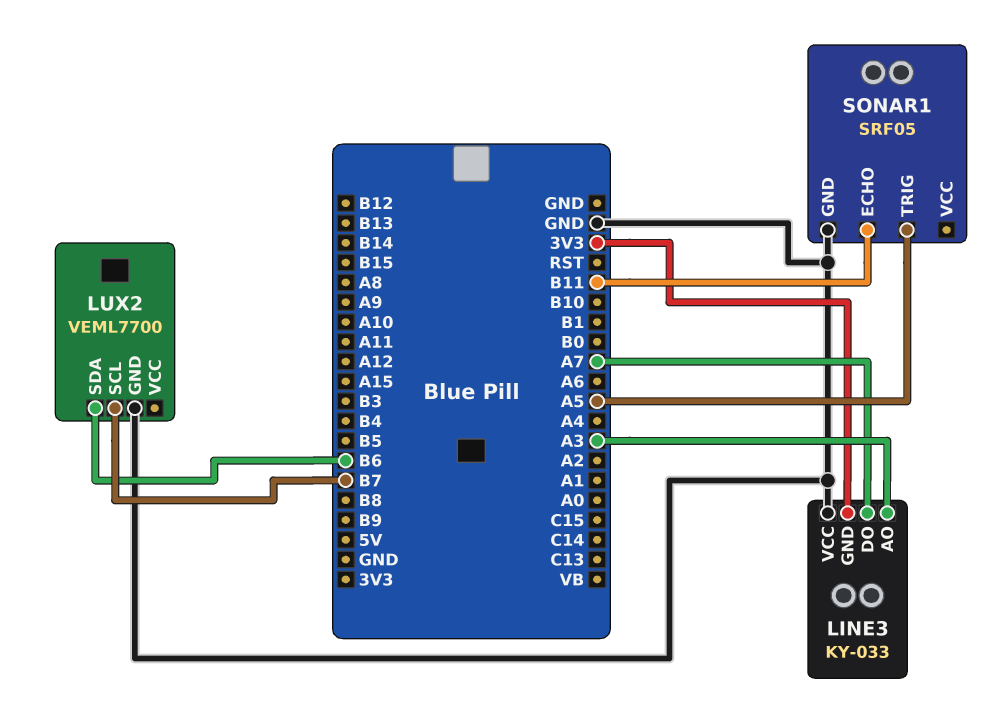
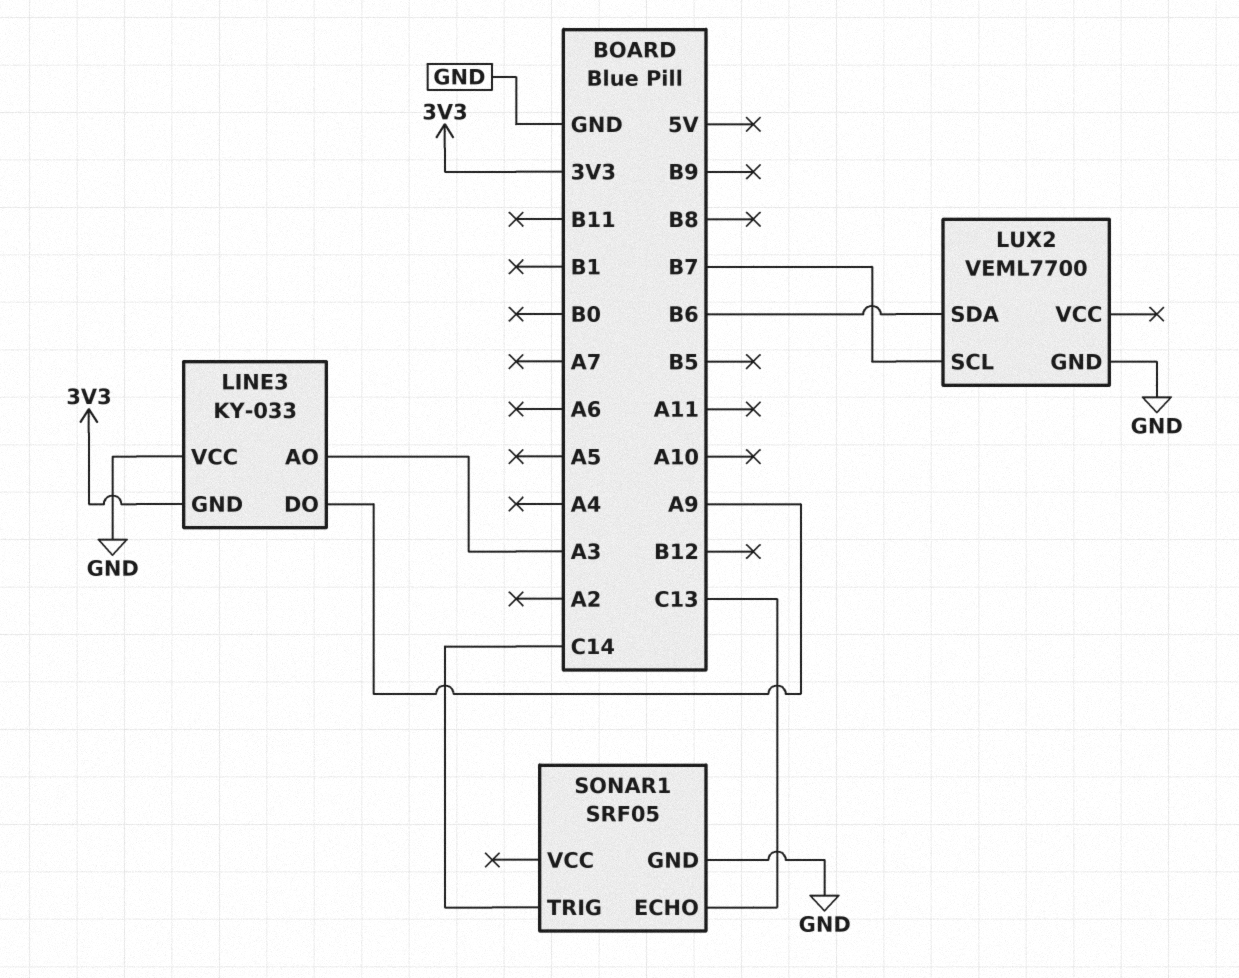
LINE3 pin DO: A7 -> A9
SONAR1 pin ECHO: B11 -> C13
SONAR1 pin TRIG: A5 -> C14

